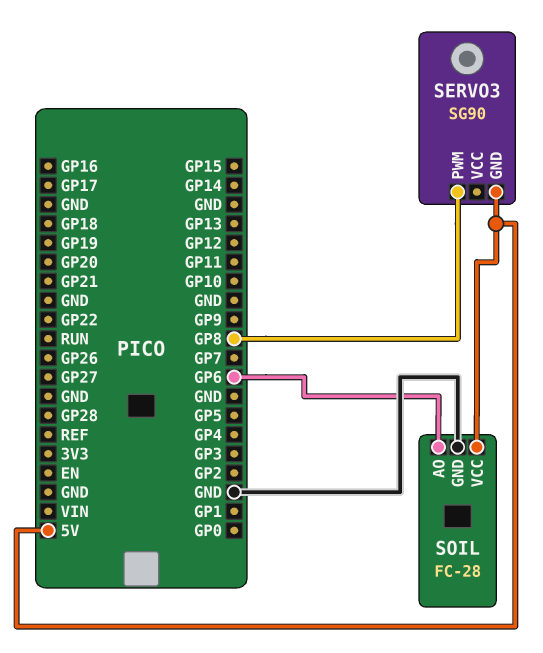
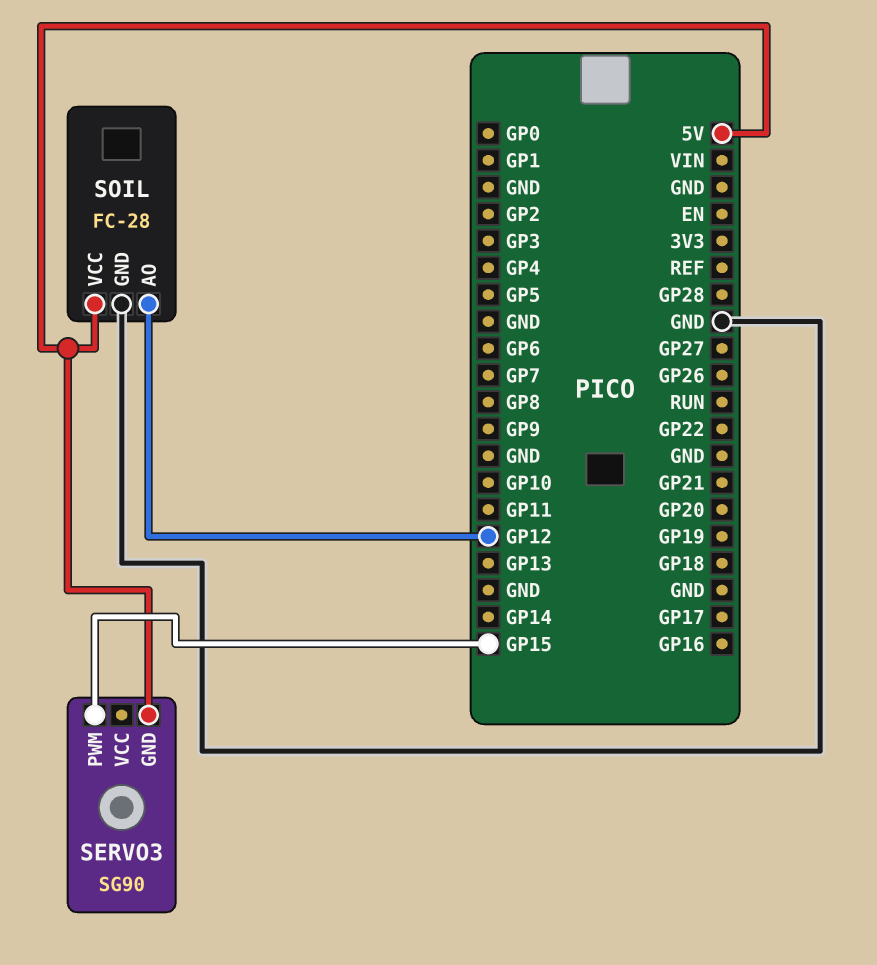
SERVO3 pin PWM: GP8 -> GP15
SOIL pin AO: GP6 -> GP12

